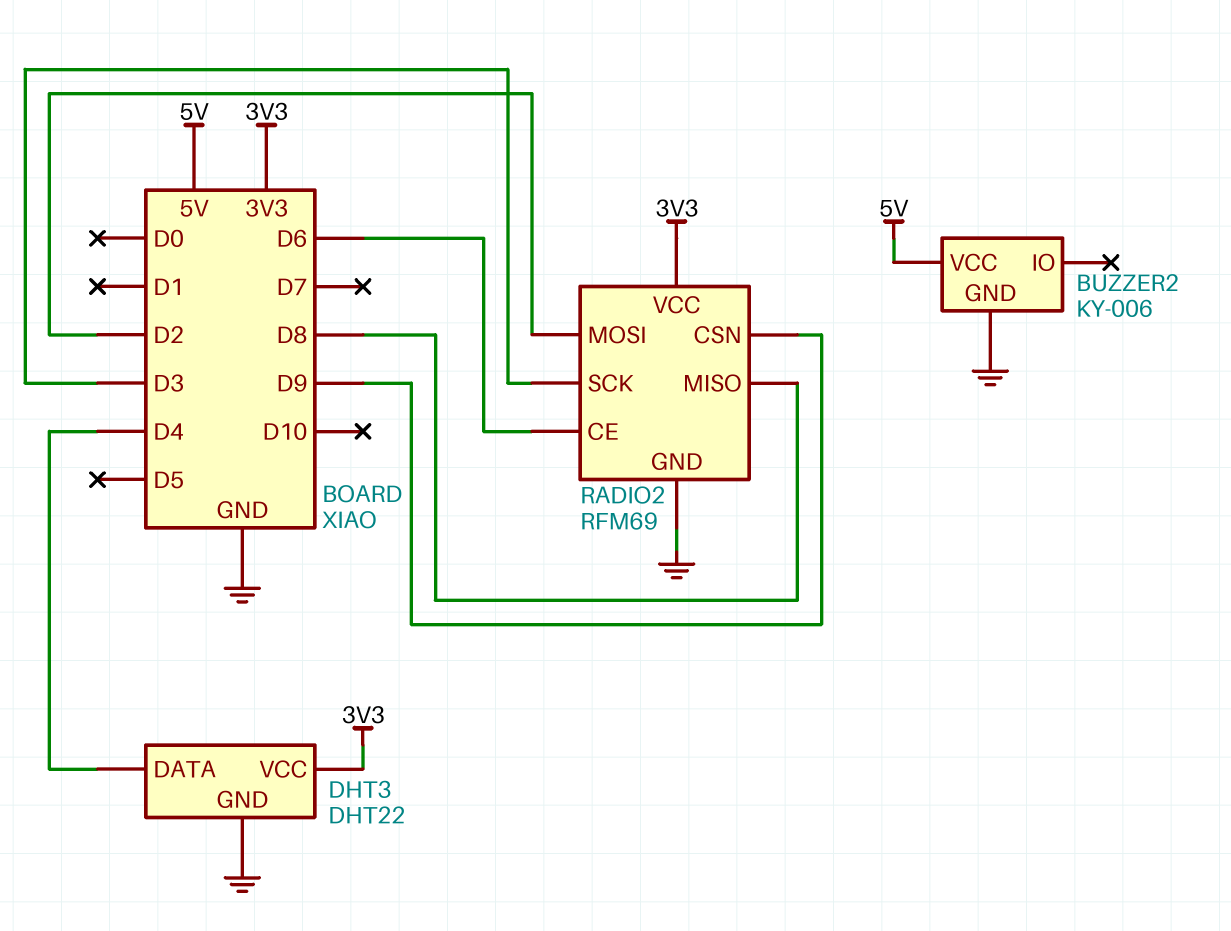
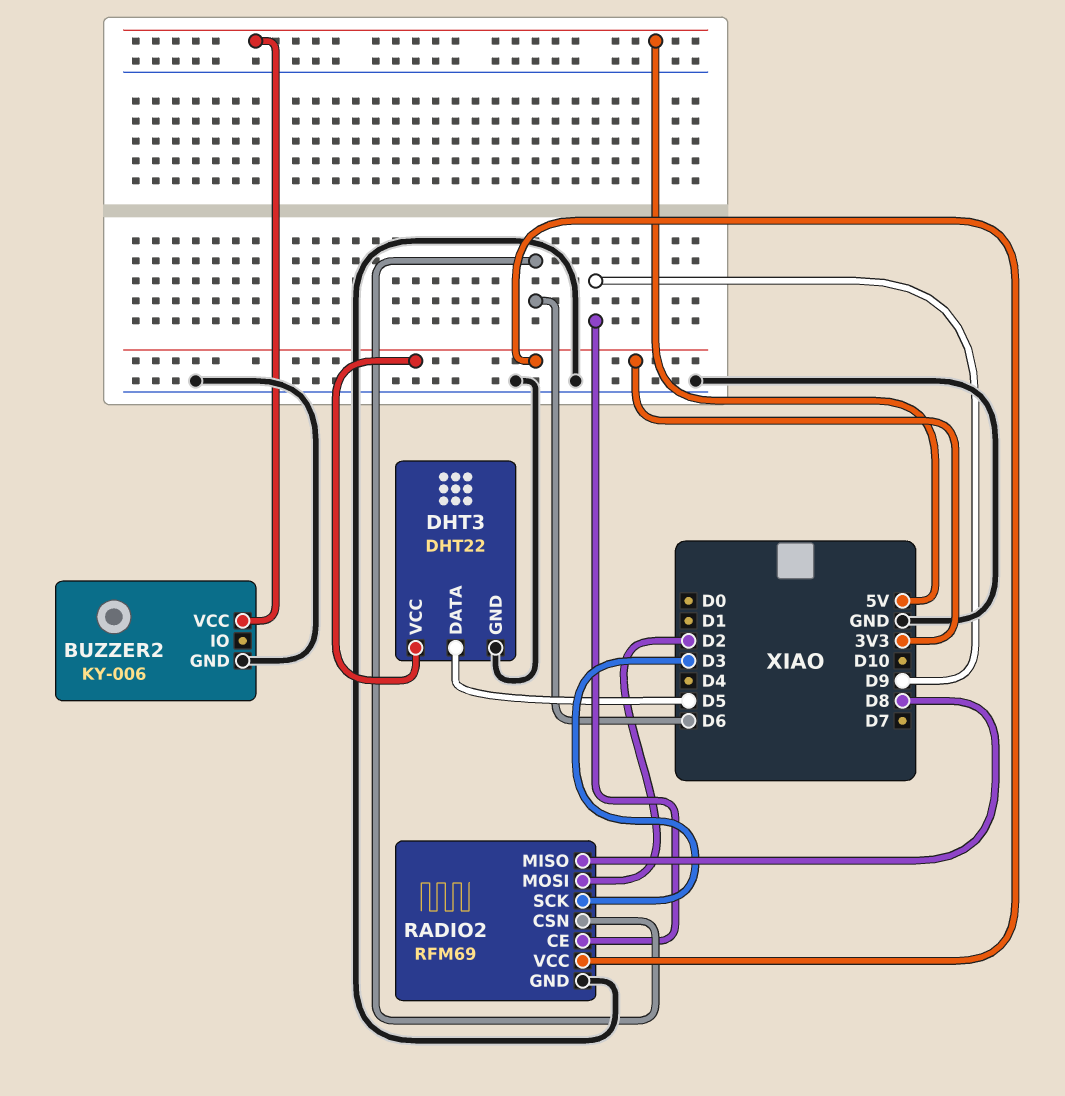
DHT3 pin DATA: D4 -> D5
RADIO2 pin CE: D6 -> D9
RADIO2 pin CSN: D9 -> D6

